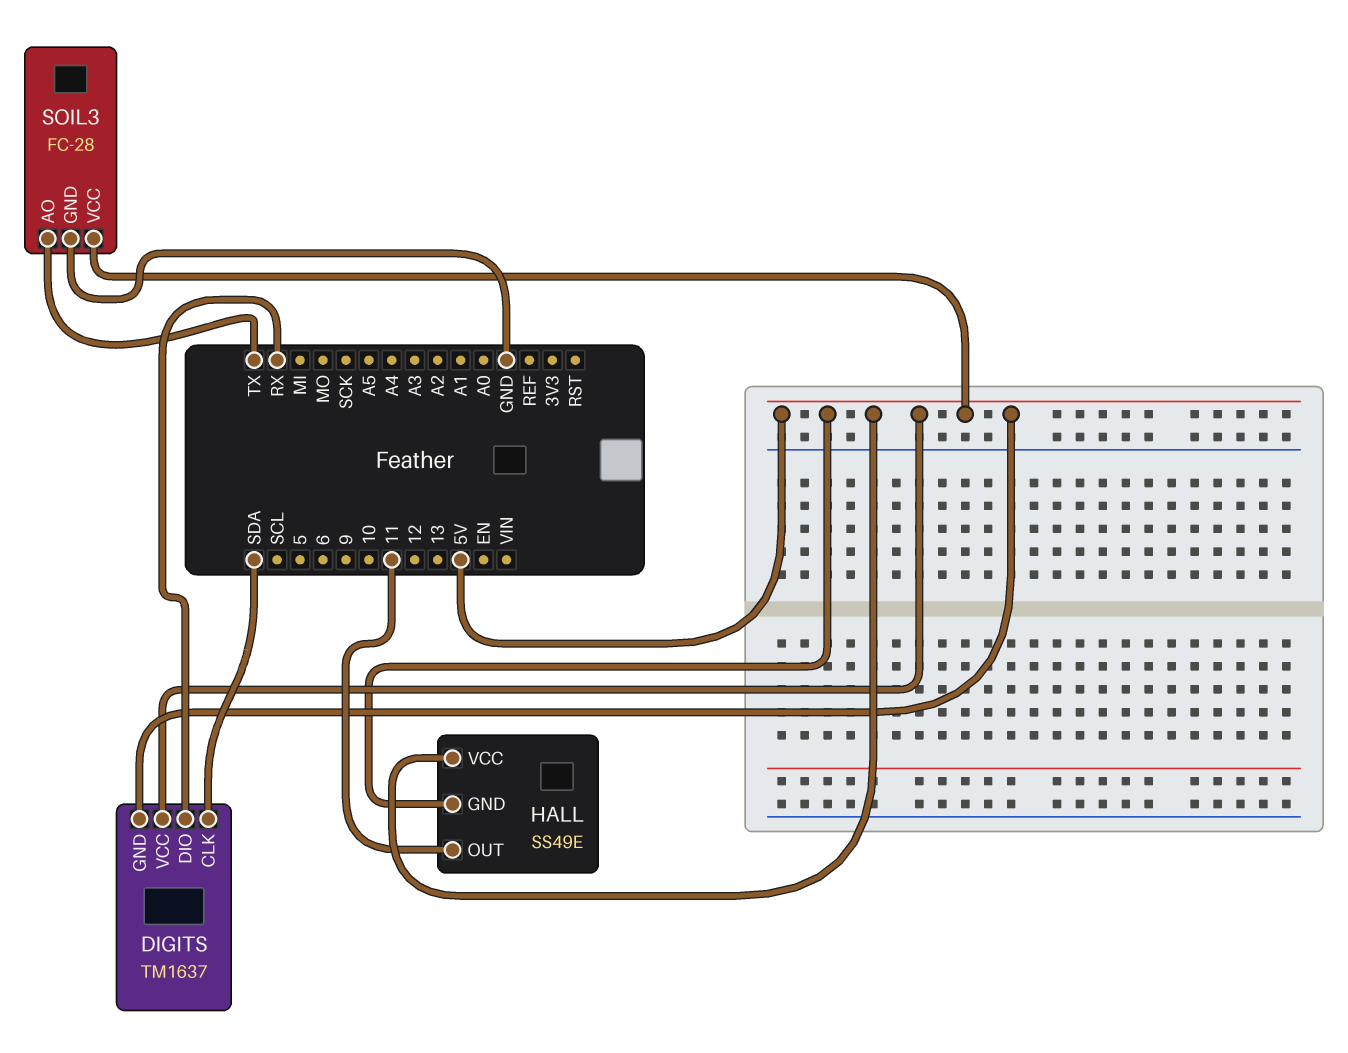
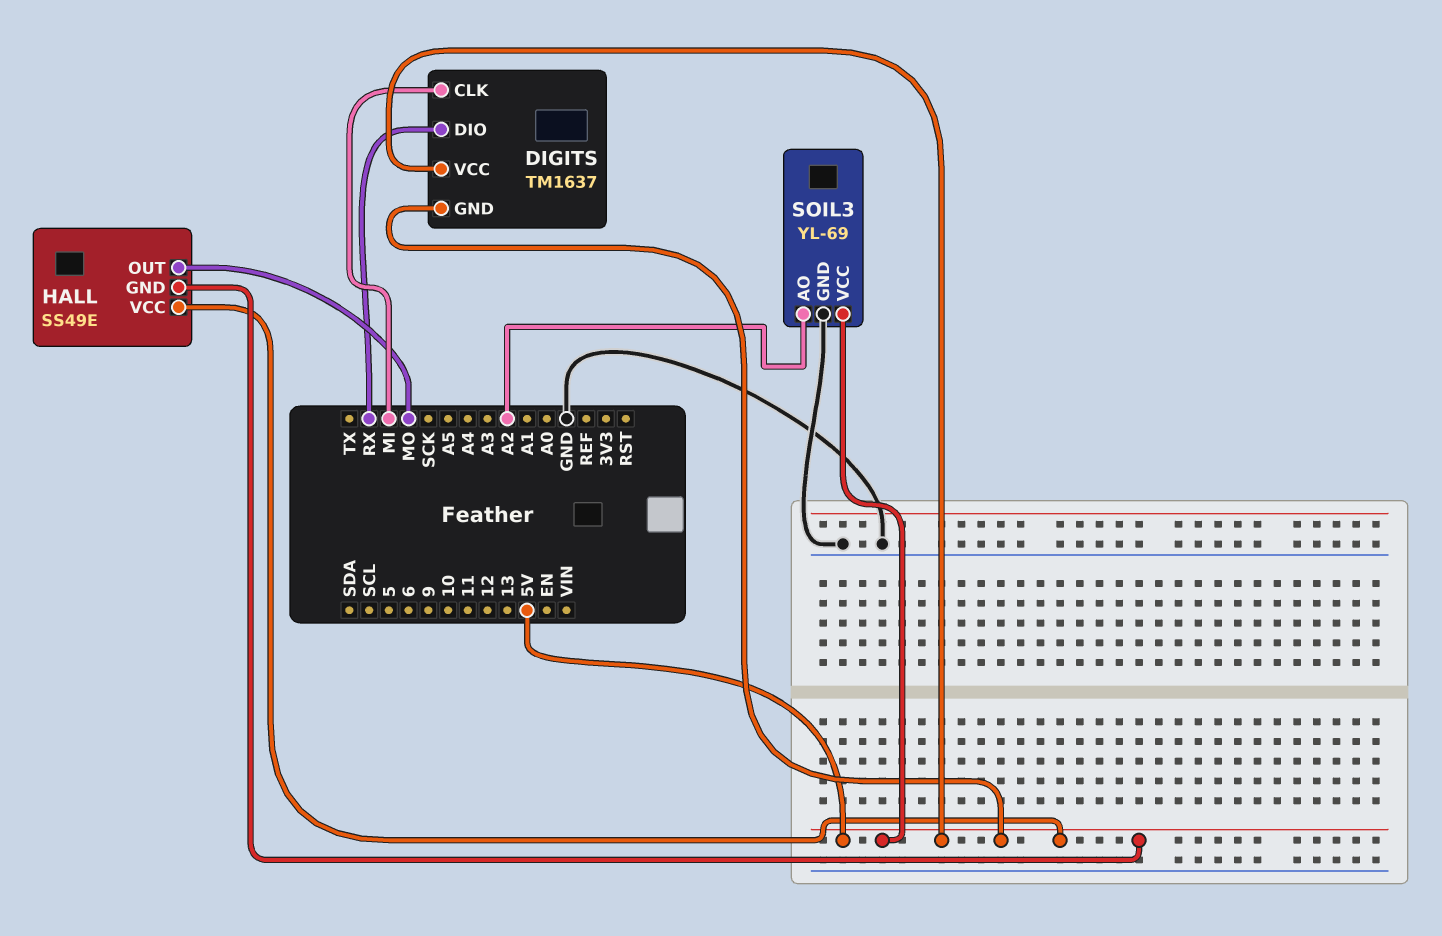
DIGITS pin CLK: SDA -> MI
HALL pin OUT: 11 -> MO
SOIL3: FC-28 -> YL-69
SOIL3 pin AO: TX -> A2

